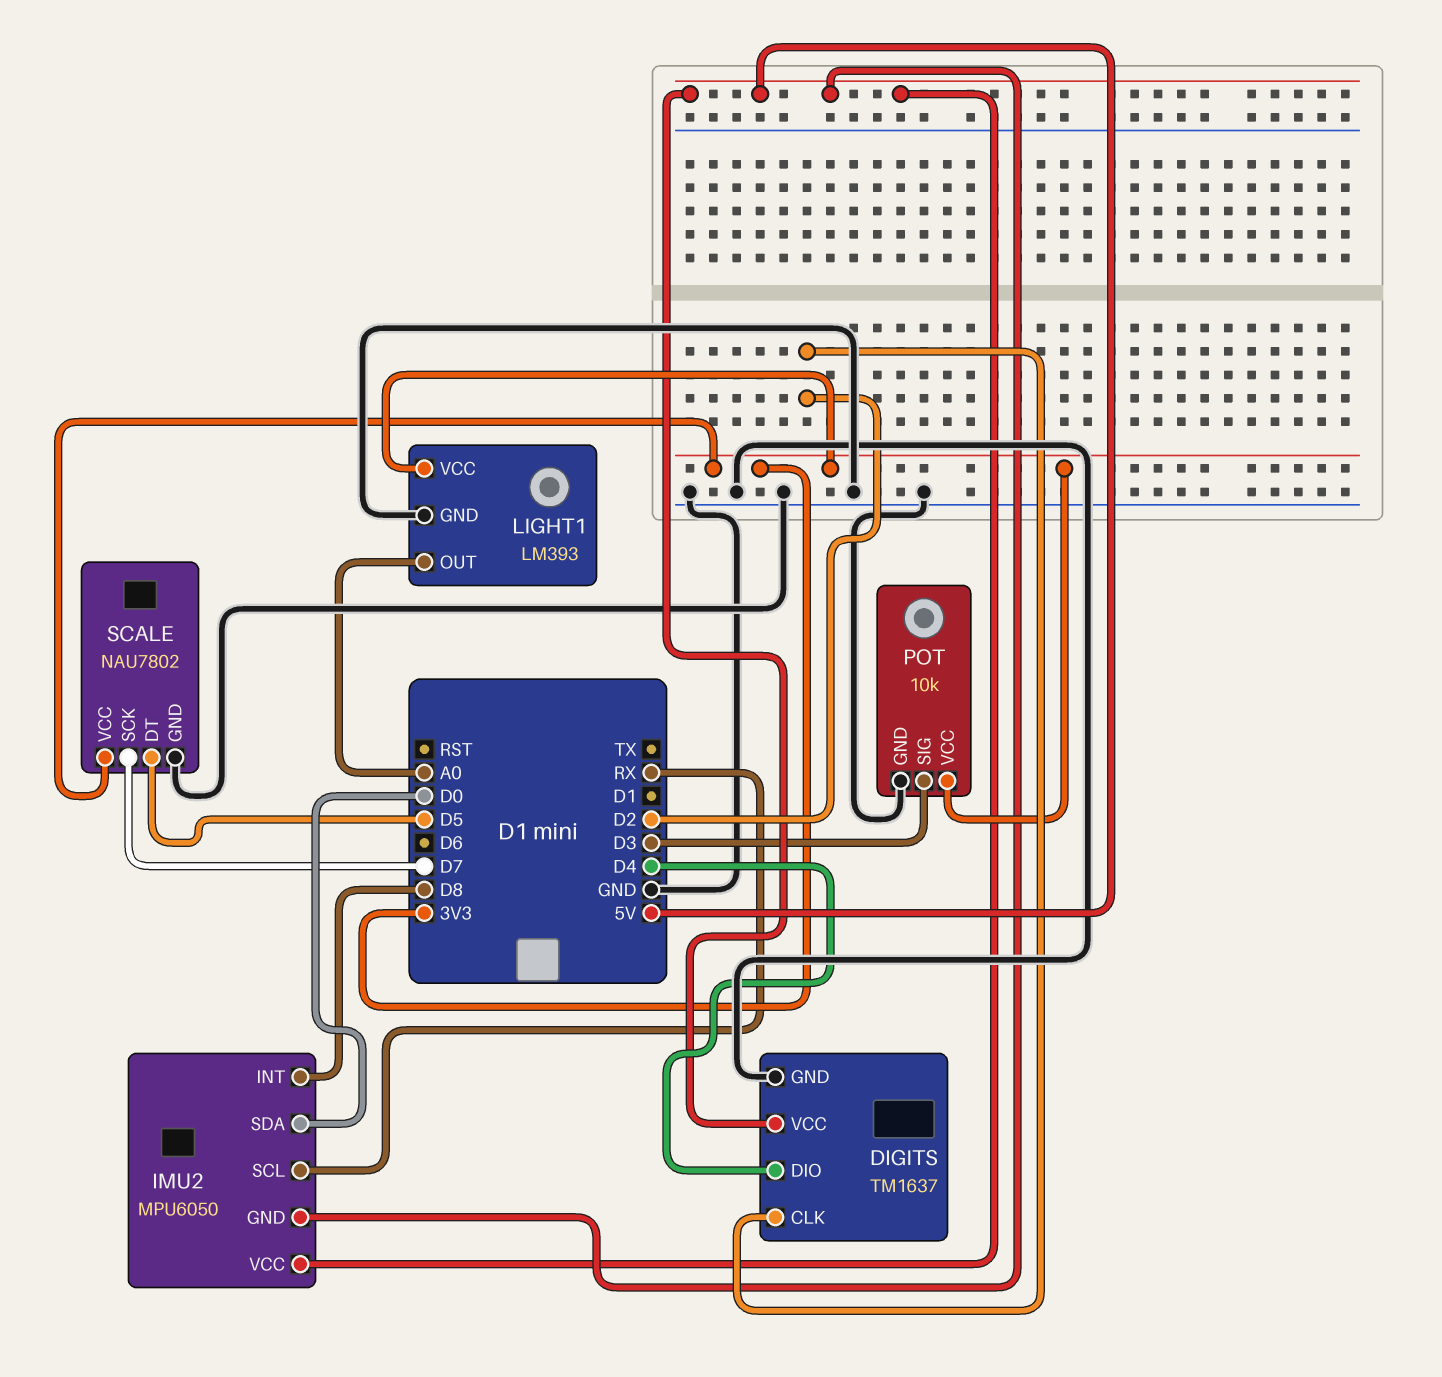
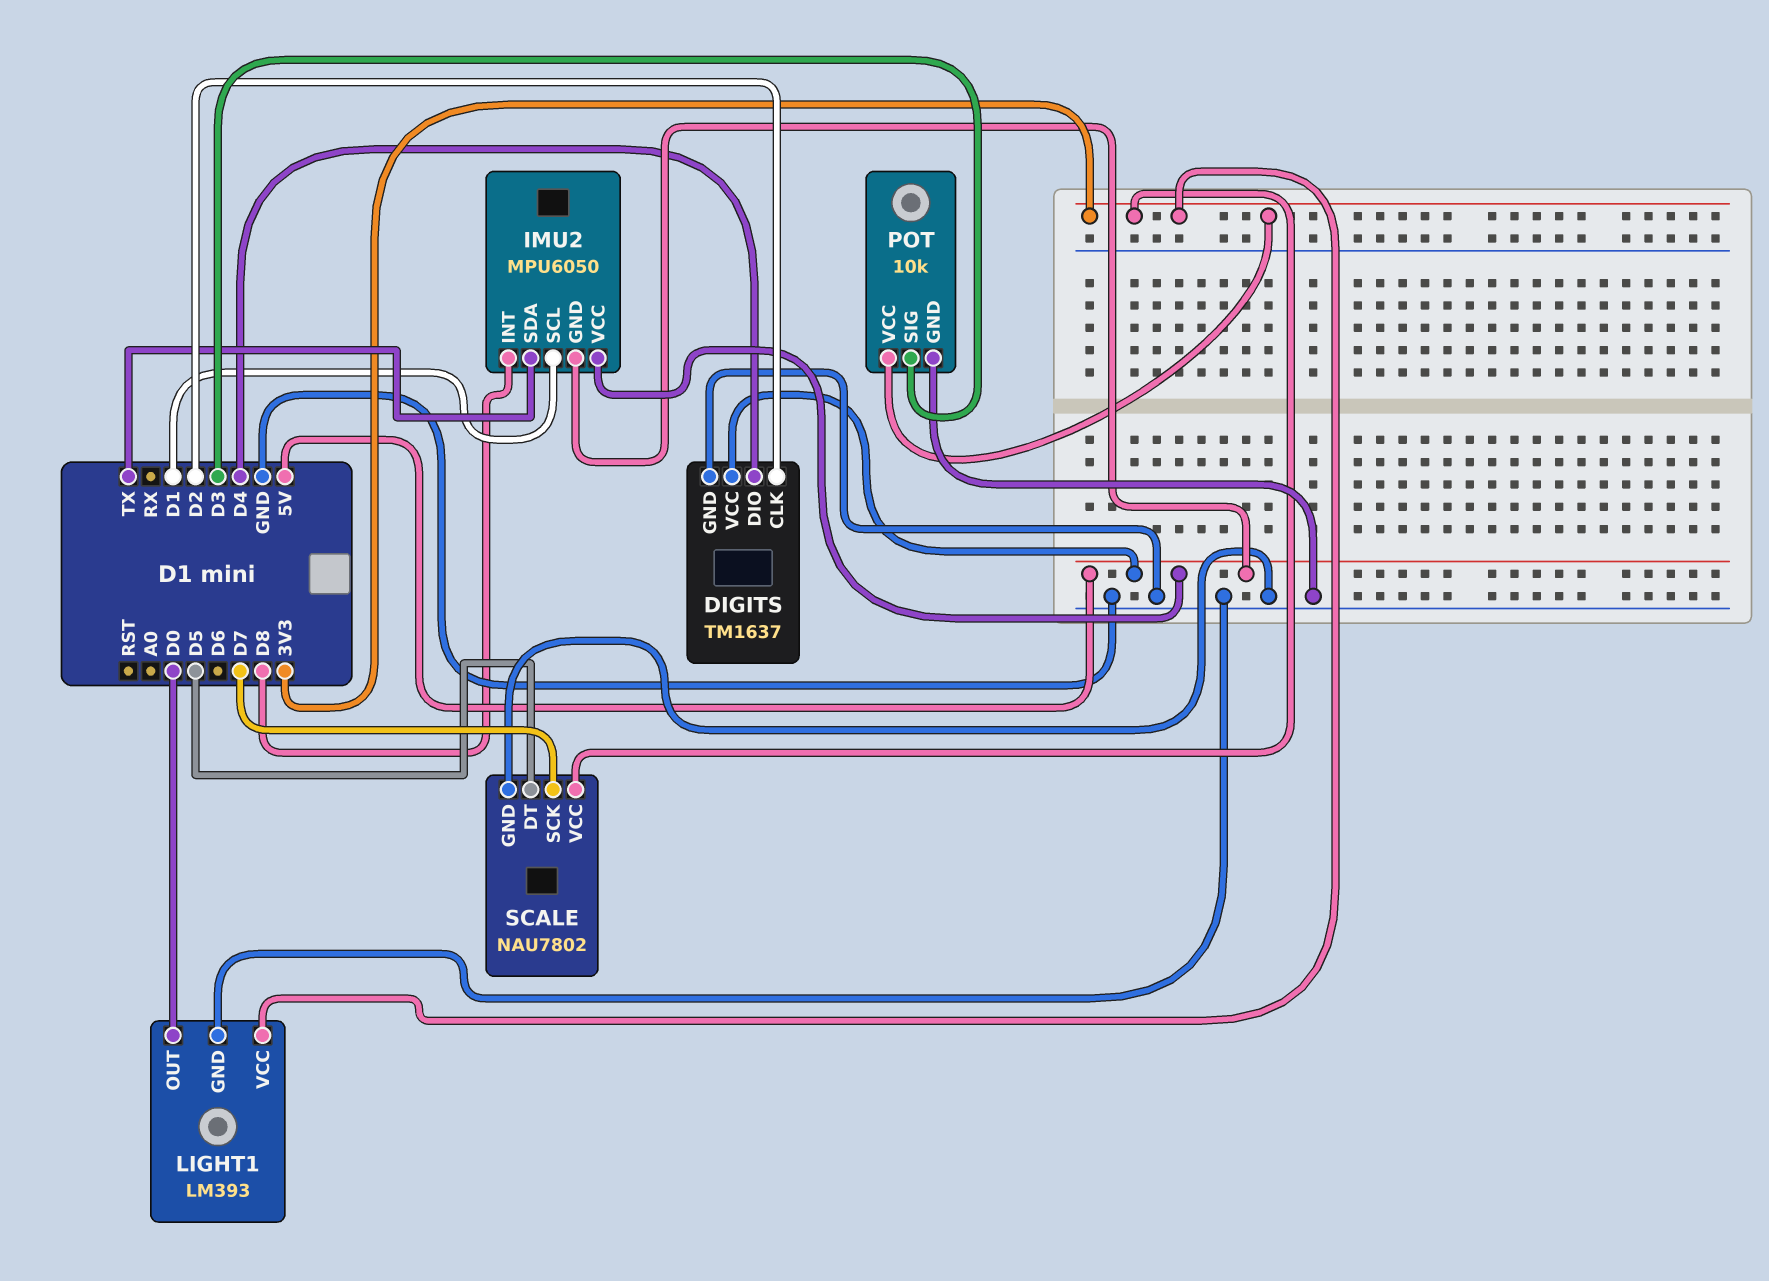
IMU2 pin SCL: RX -> D1
IMU2 pin SDA: D0 -> TX
LIGHT1 pin OUT: A0 -> D0

